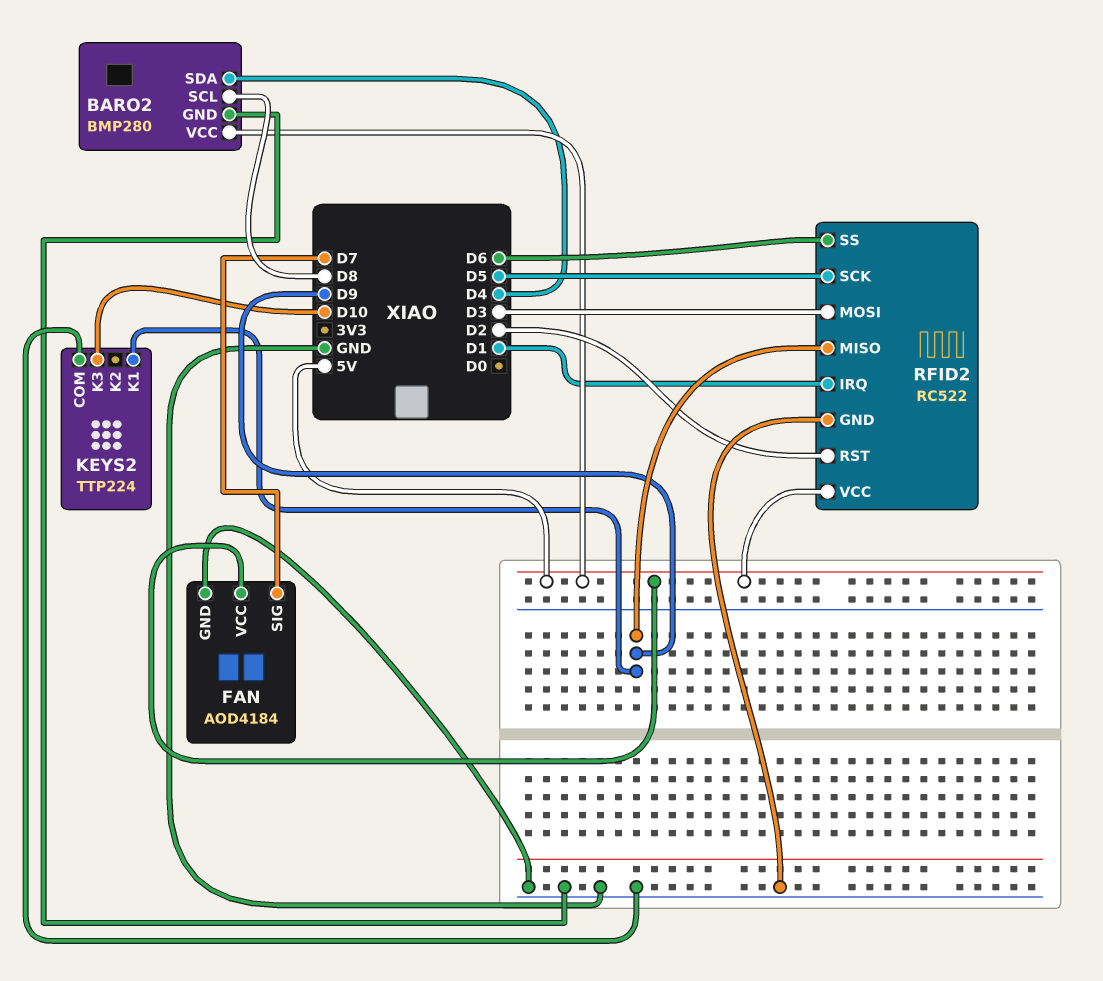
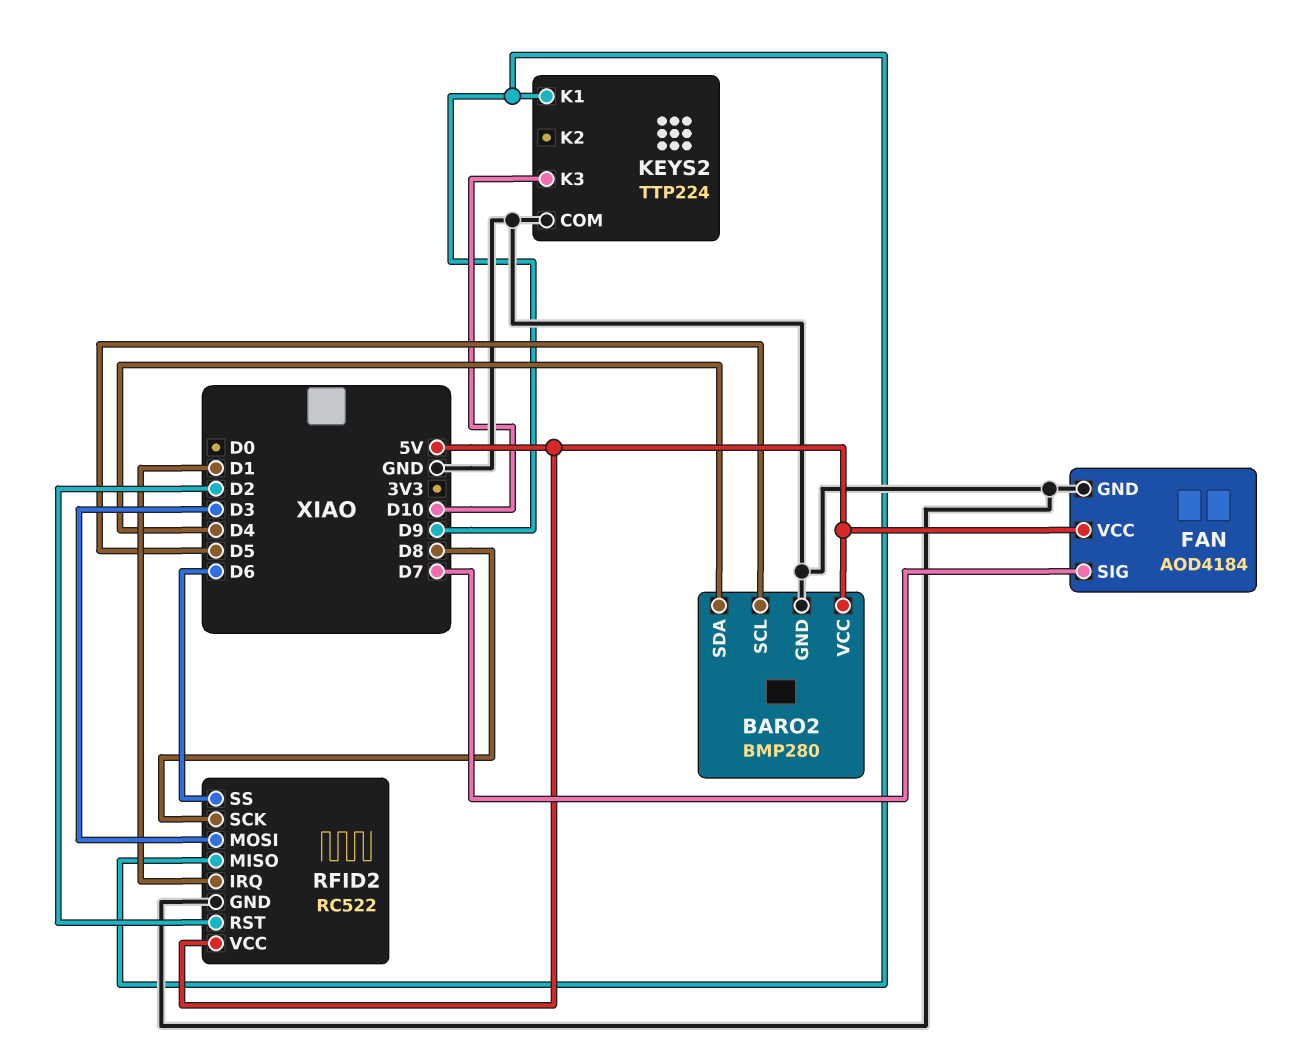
BARO2 pin SCL: D8 -> D5
RFID2 pin SCK: D5 -> D8

